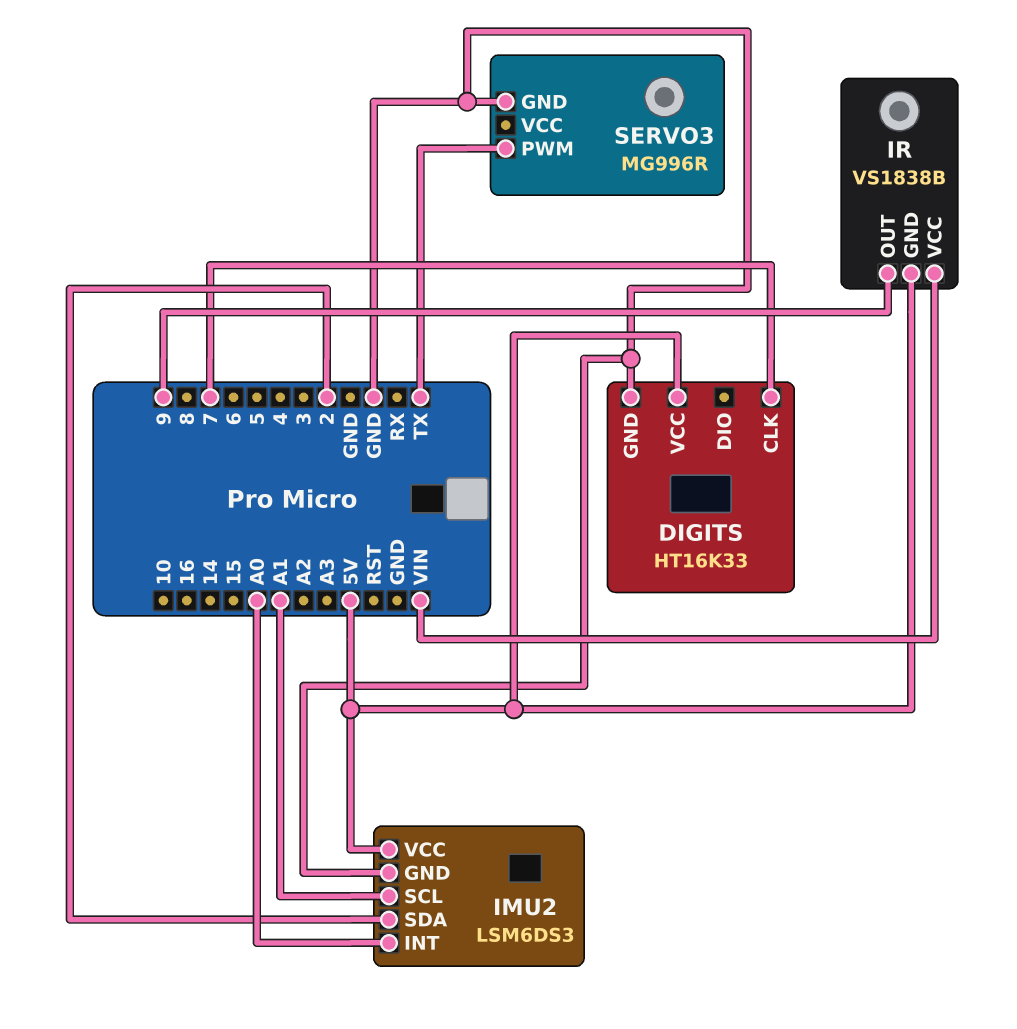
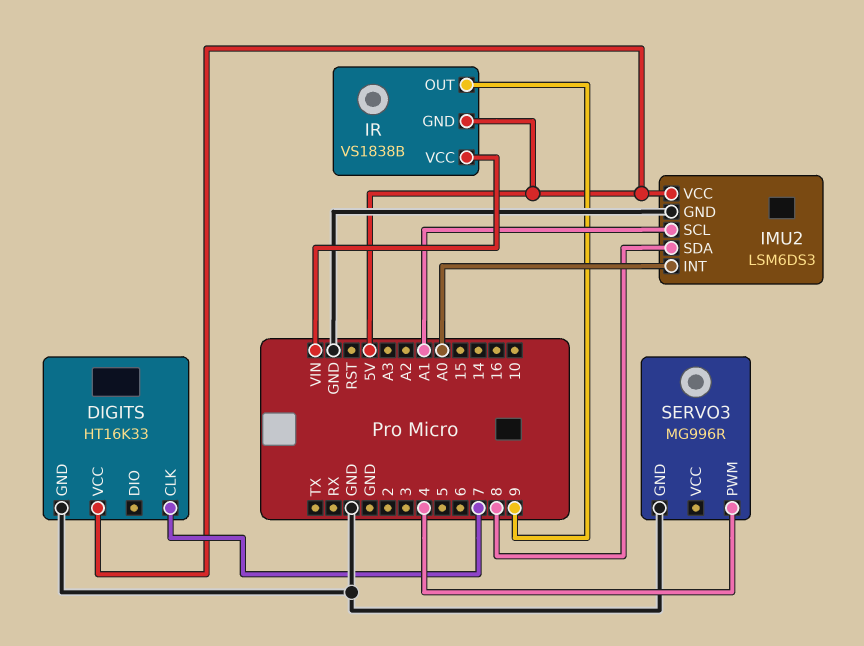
IMU2 pin SDA: 2 -> 8
SERVO3 pin PWM: TX -> 4

